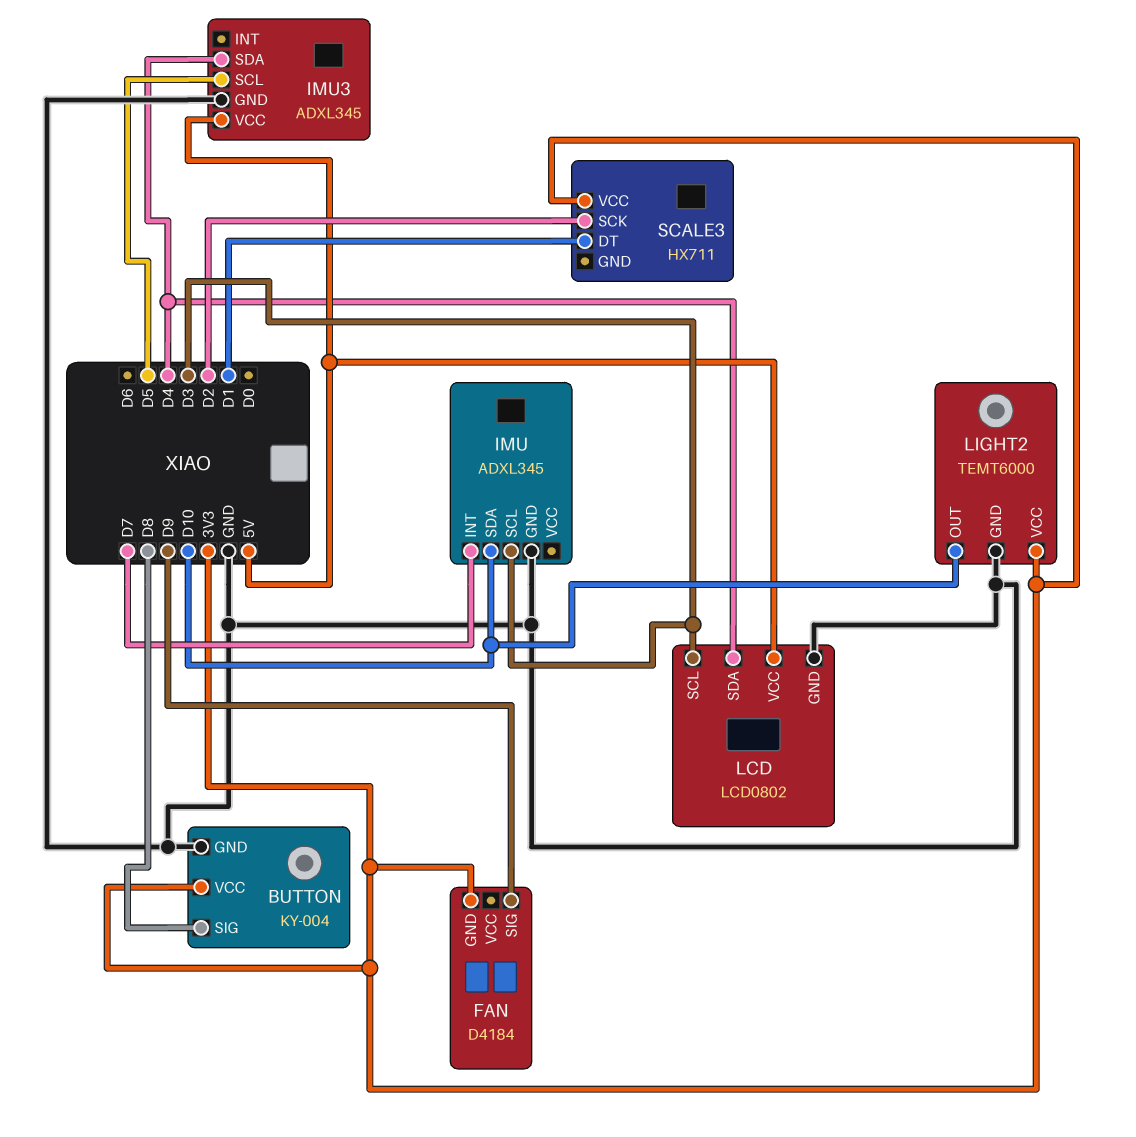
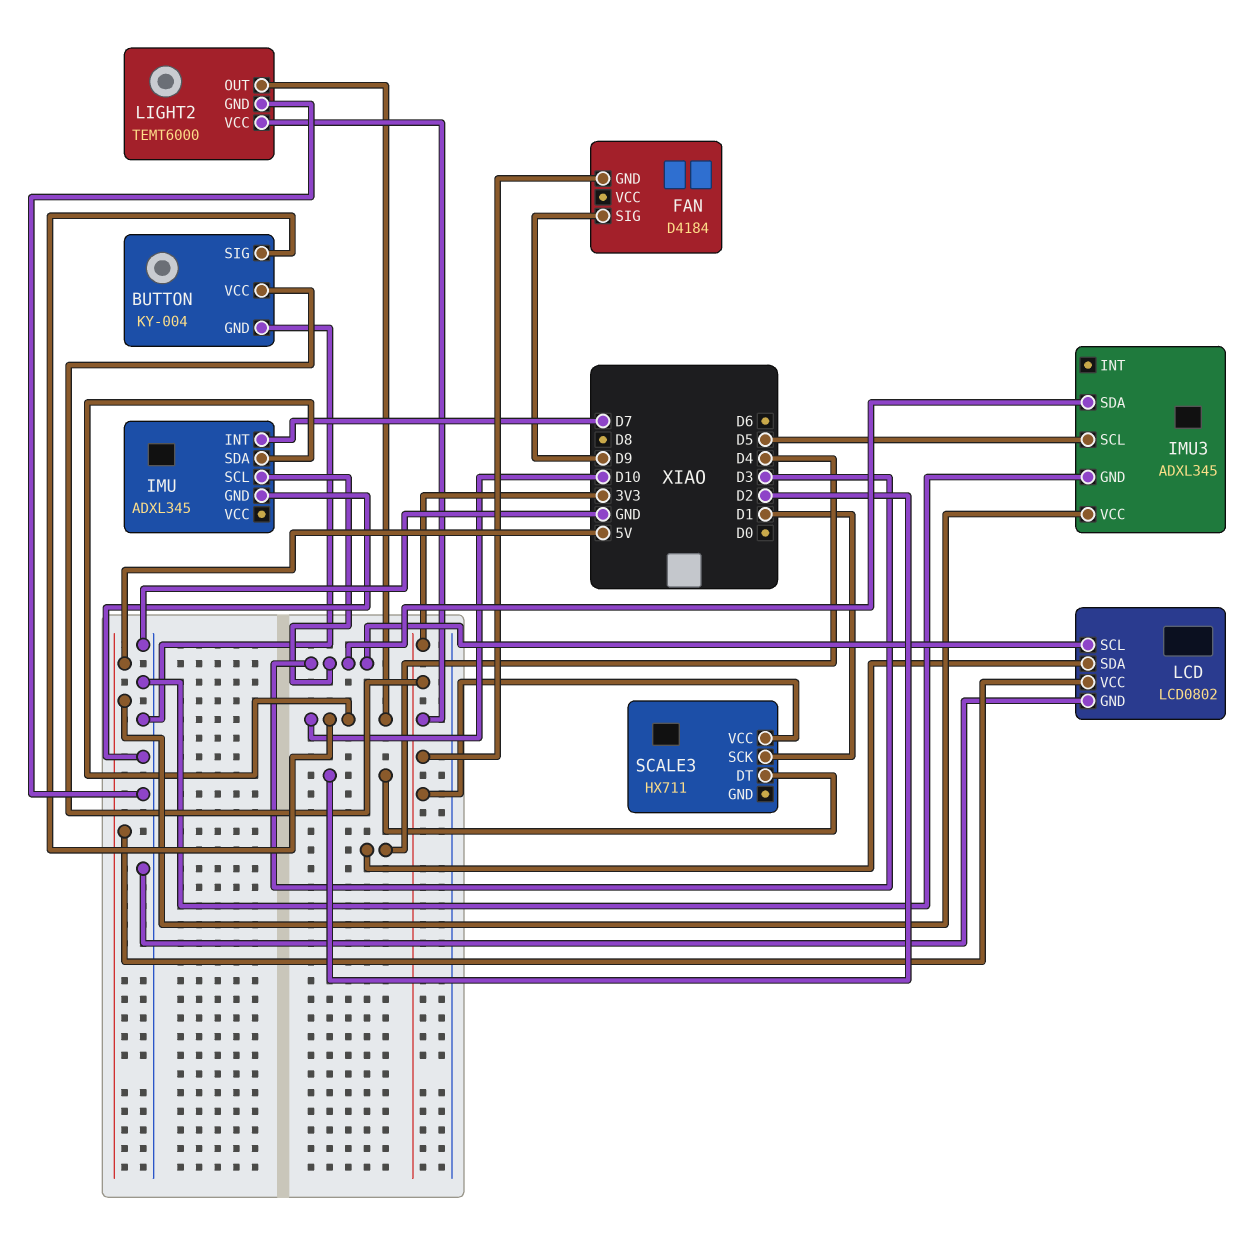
BUTTON pin SIG: D8 -> D10
IMU3 pin SDA: D4 -> D3
SCALE3 pin DT: D1 -> D2
SCALE3 pin SCK: D2 -> D1

